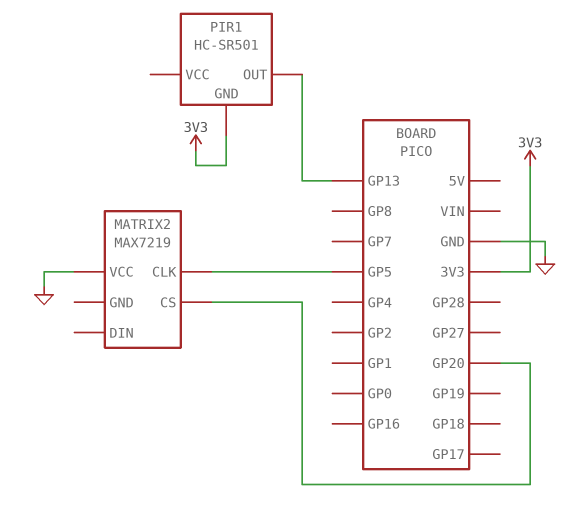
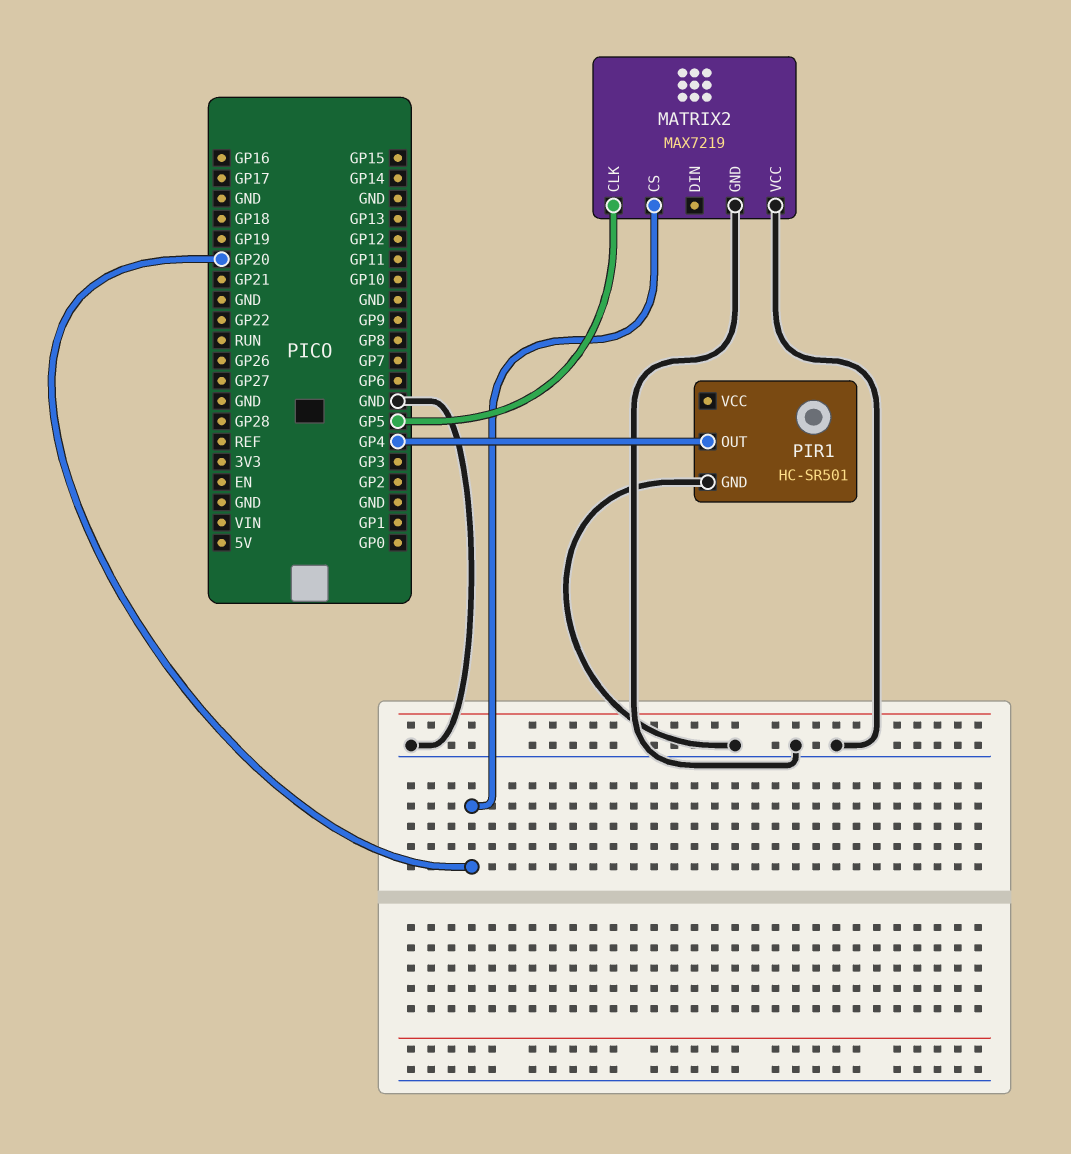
MATRIX2 pin GND: none -> GND
PIR1 pin GND: 3V3 -> GND
PIR1 pin OUT: GP13 -> GP4

